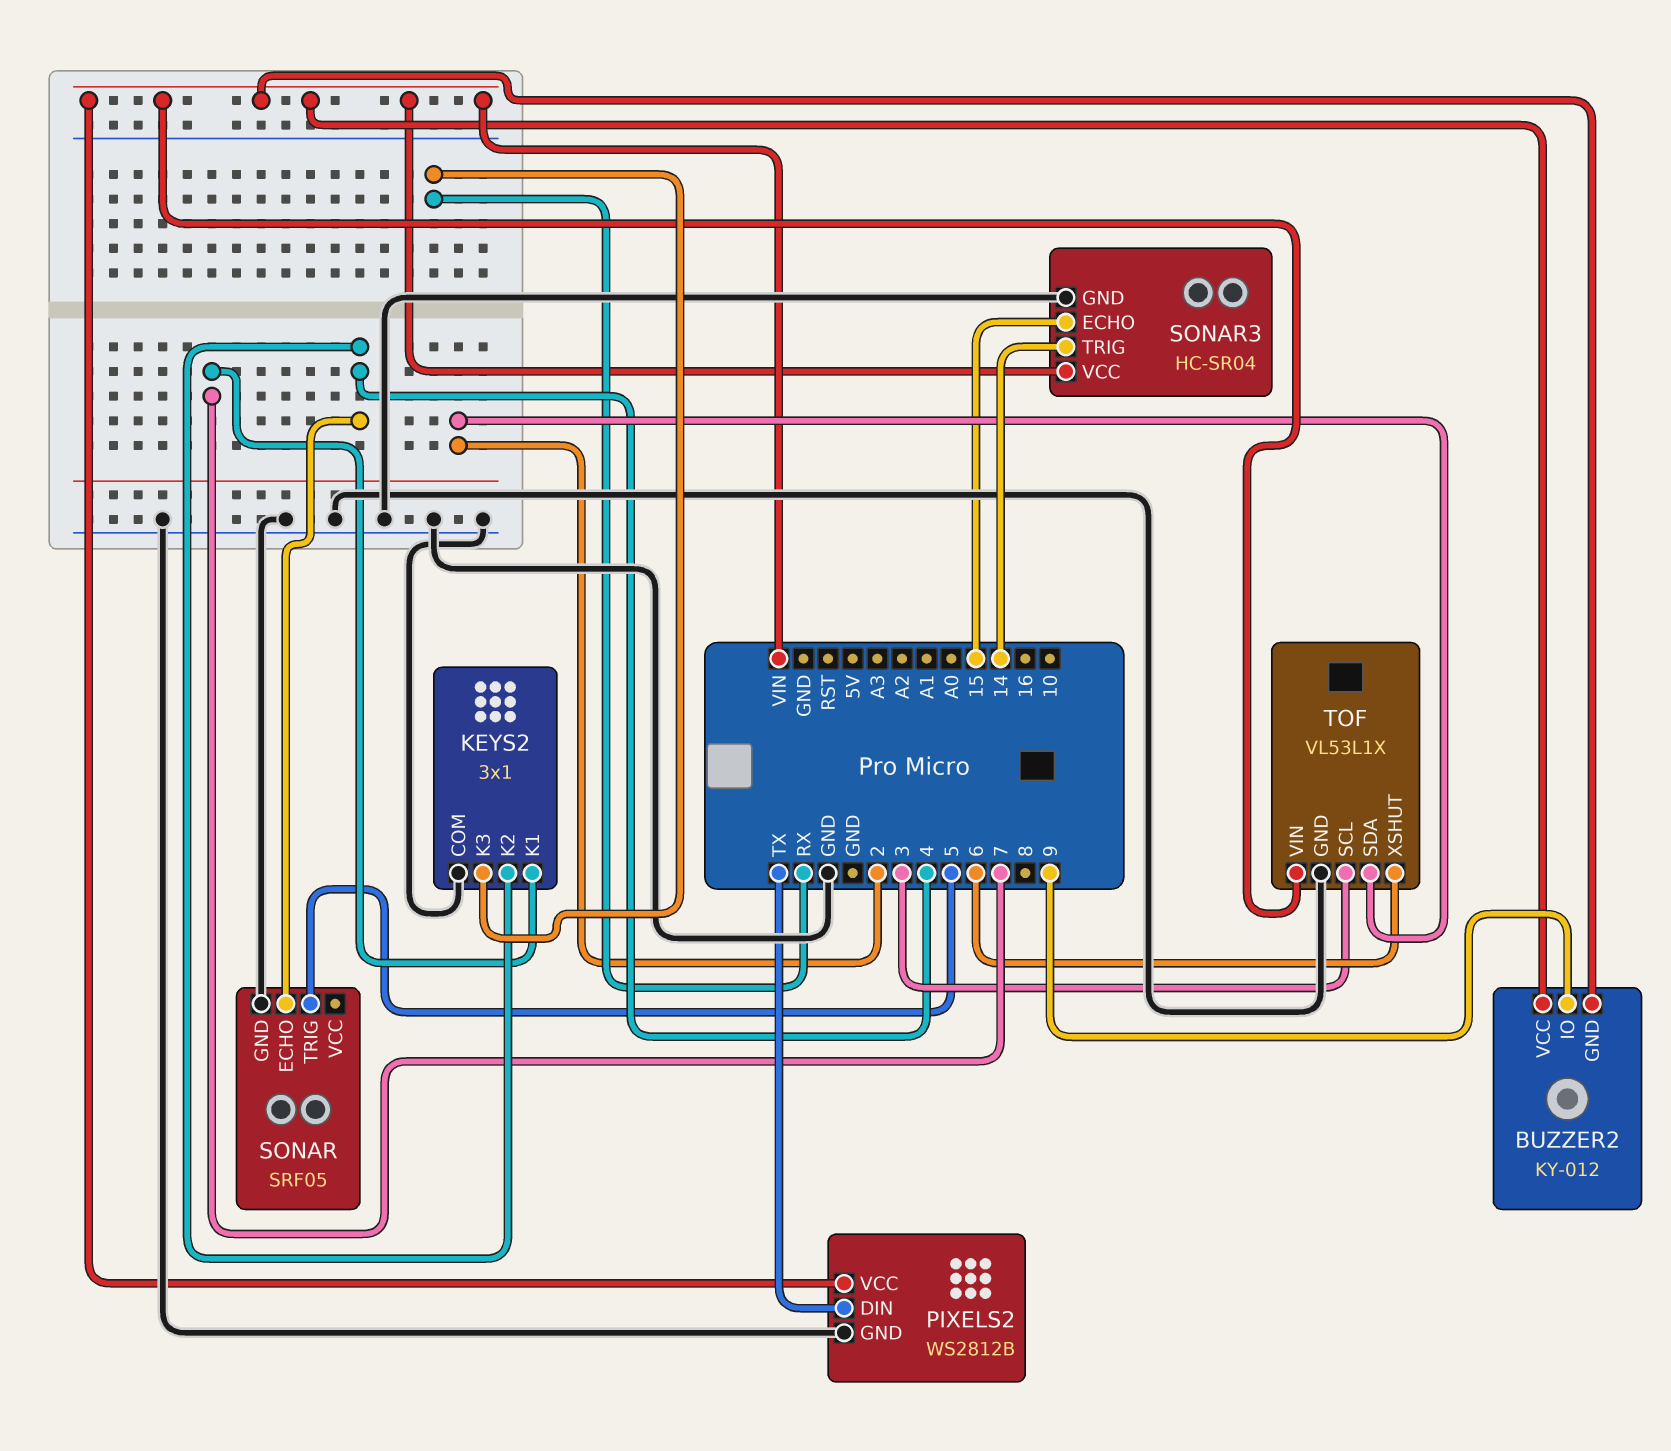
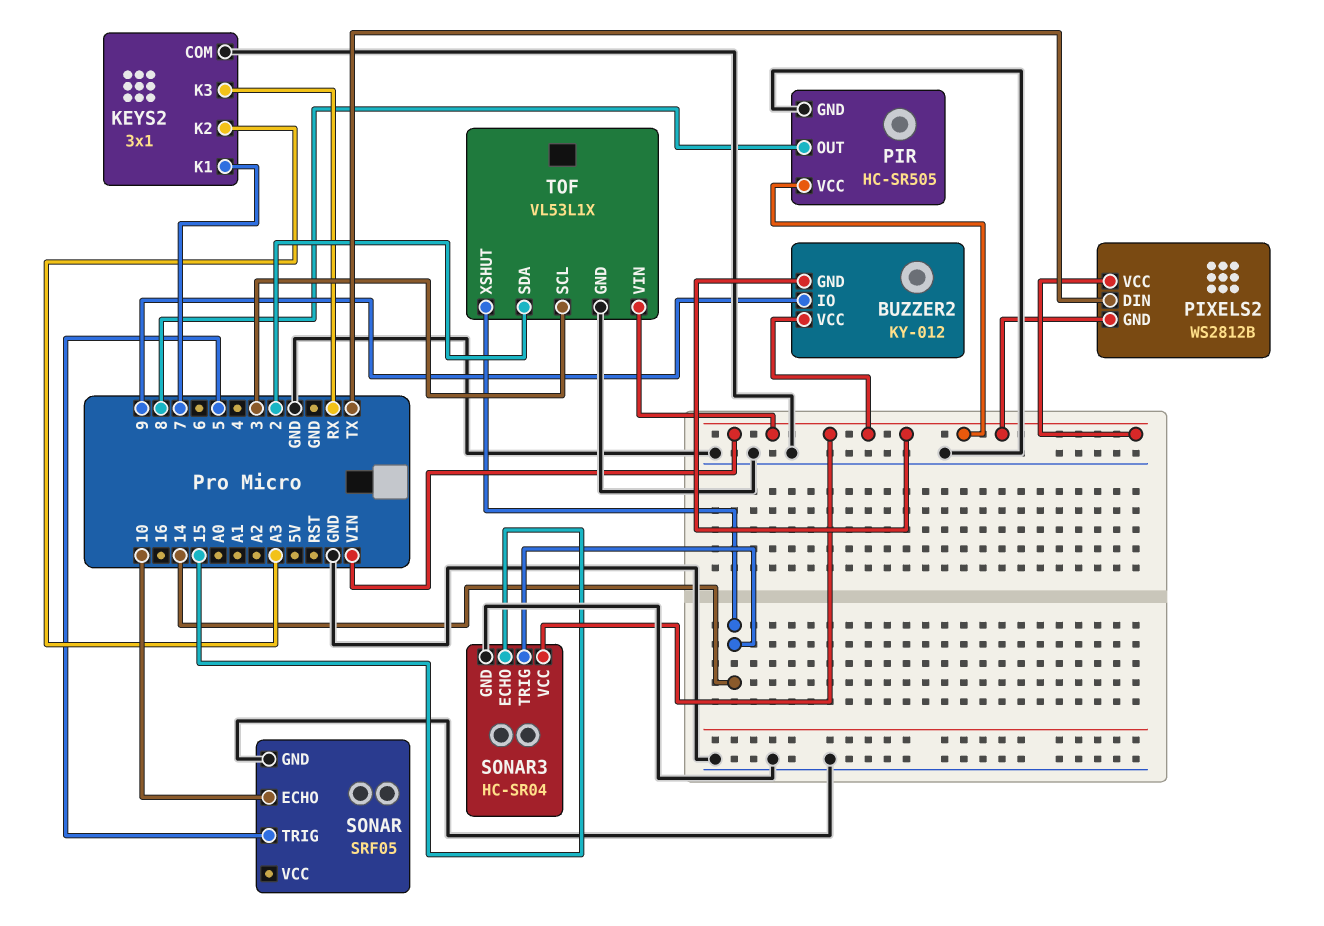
KEYS2 pin K2: 4 -> A3
PIR: none -> HC-SR505
PIR pin GND: none -> GND
PIR pin OUT: none -> 8
PIR pin VCC: none -> VIN
PIXELS2 pin GND: GND -> VIN
SONAR pin ECHO: 4 -> 10
TOF pin XSHUT: 6 -> 14

